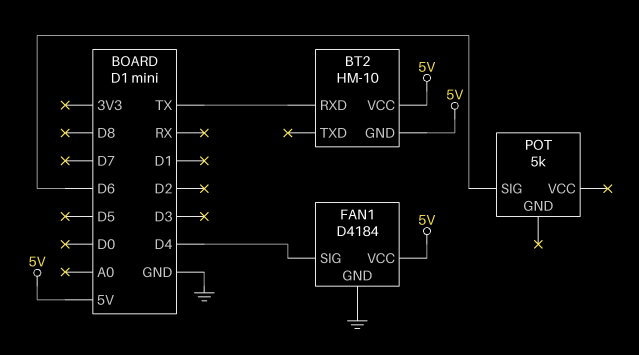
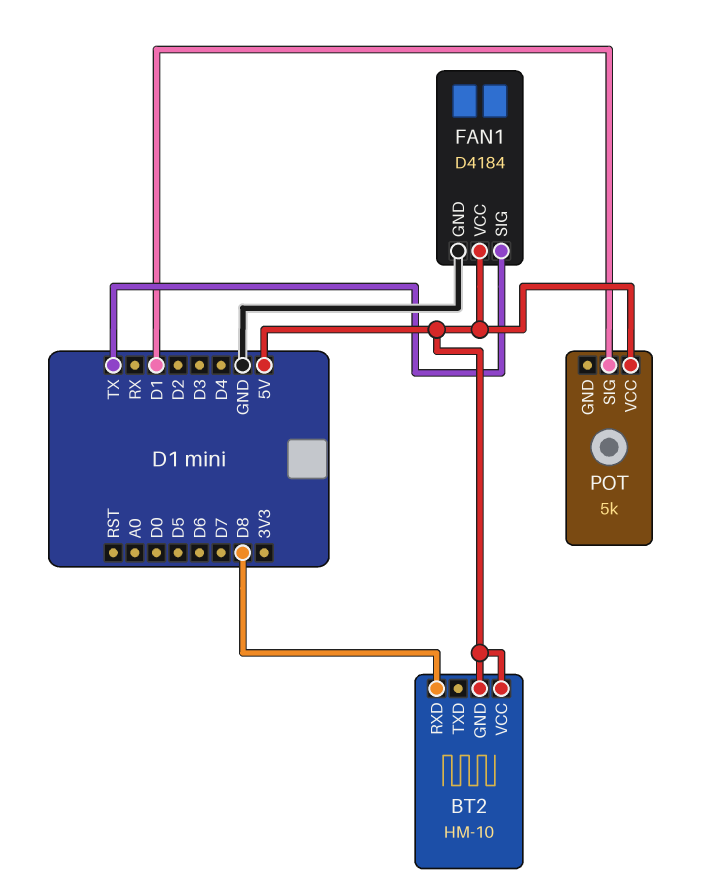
BT2 pin RXD: TX -> D8
FAN1 pin SIG: D4 -> TX
POT pin SIG: D6 -> D1
POT pin VCC: none -> 5V

